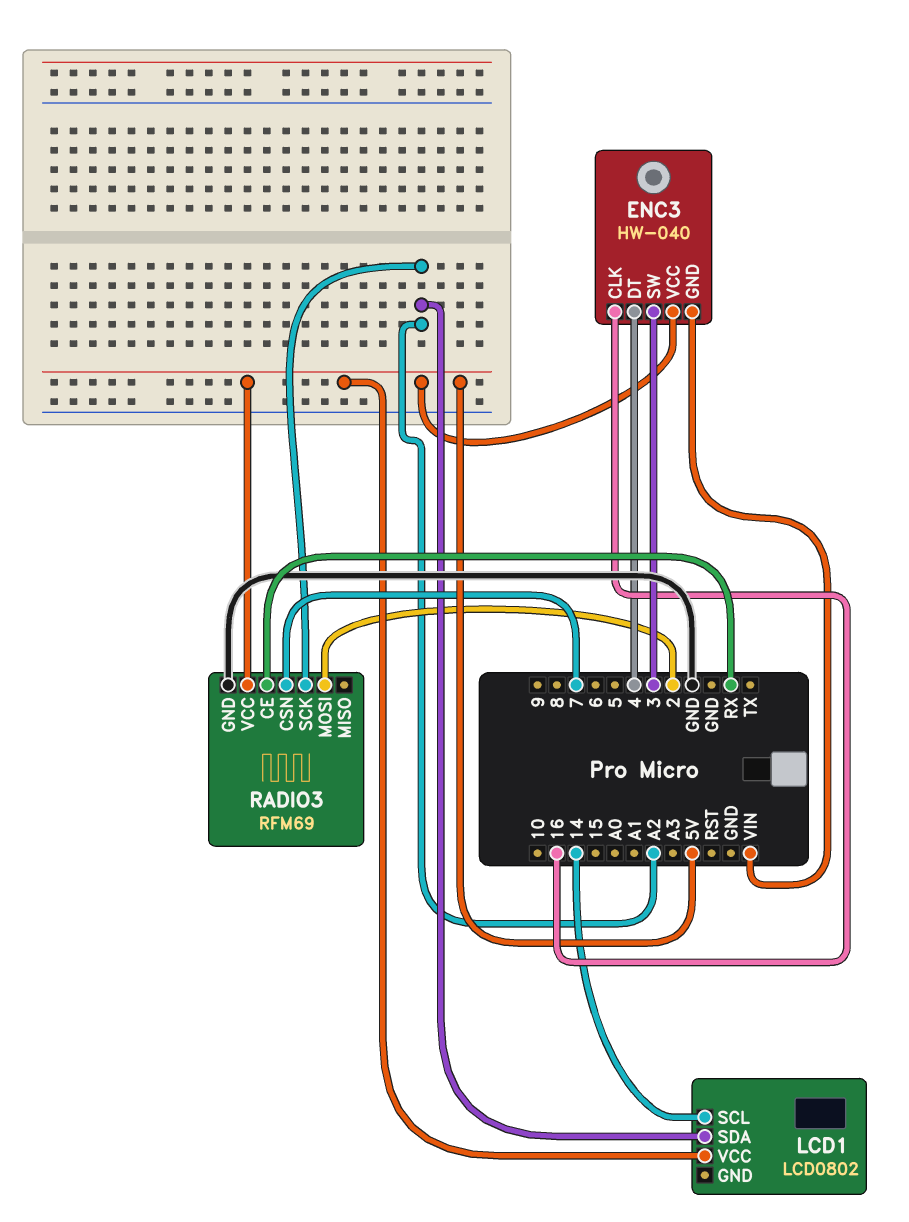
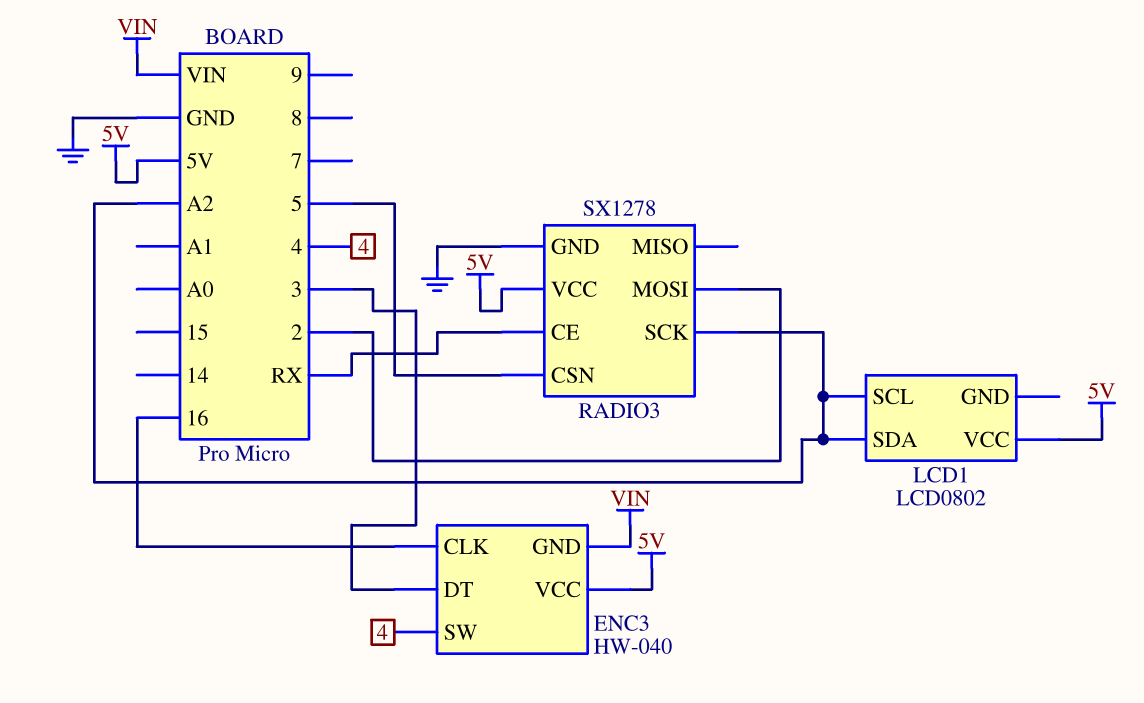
ENC3 pin DT: 4 -> 3
ENC3 pin SW: 3 -> 4
LCD1 pin SCL: 14 -> A2
RADIO3: RFM69 -> SX1278
RADIO3 pin CSN: 7 -> 5

